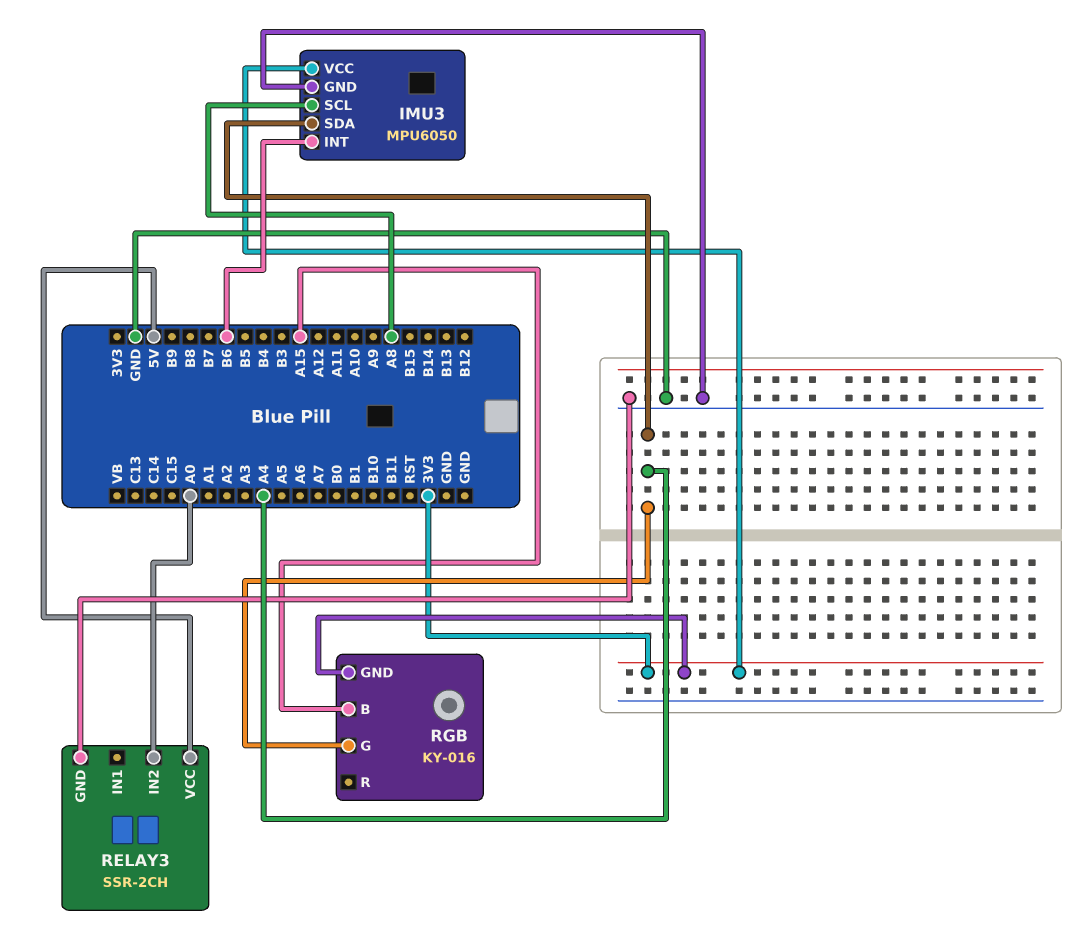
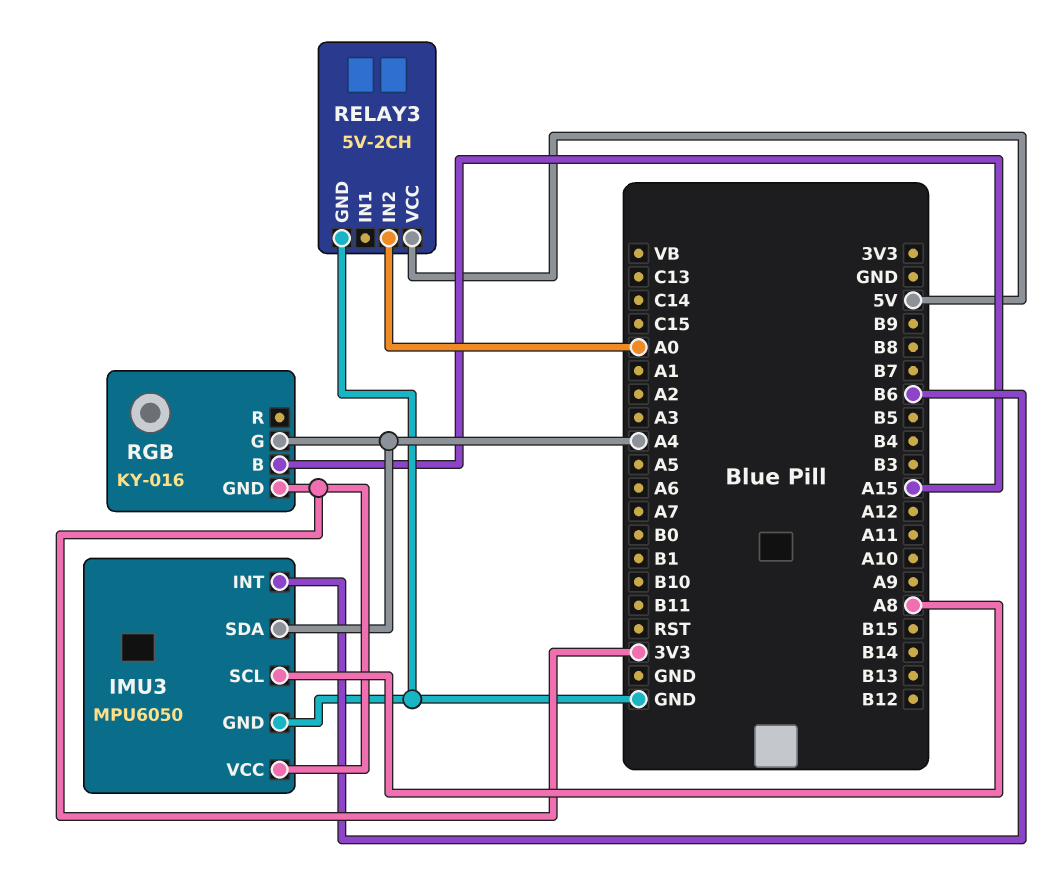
RELAY3: SSR-2CH -> 5V-2CH

